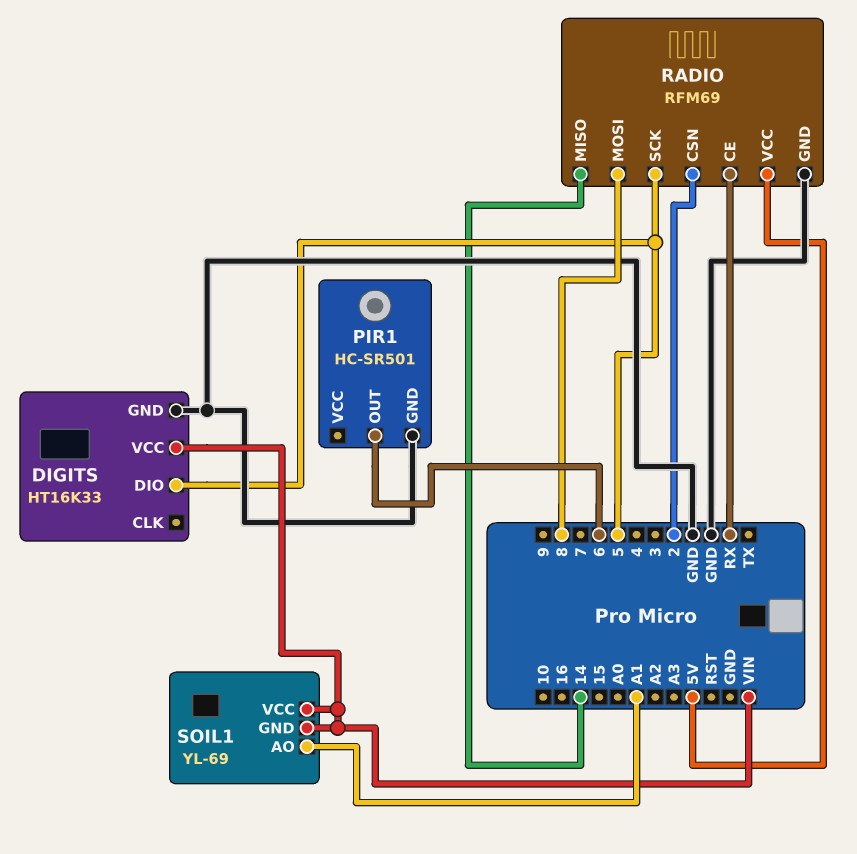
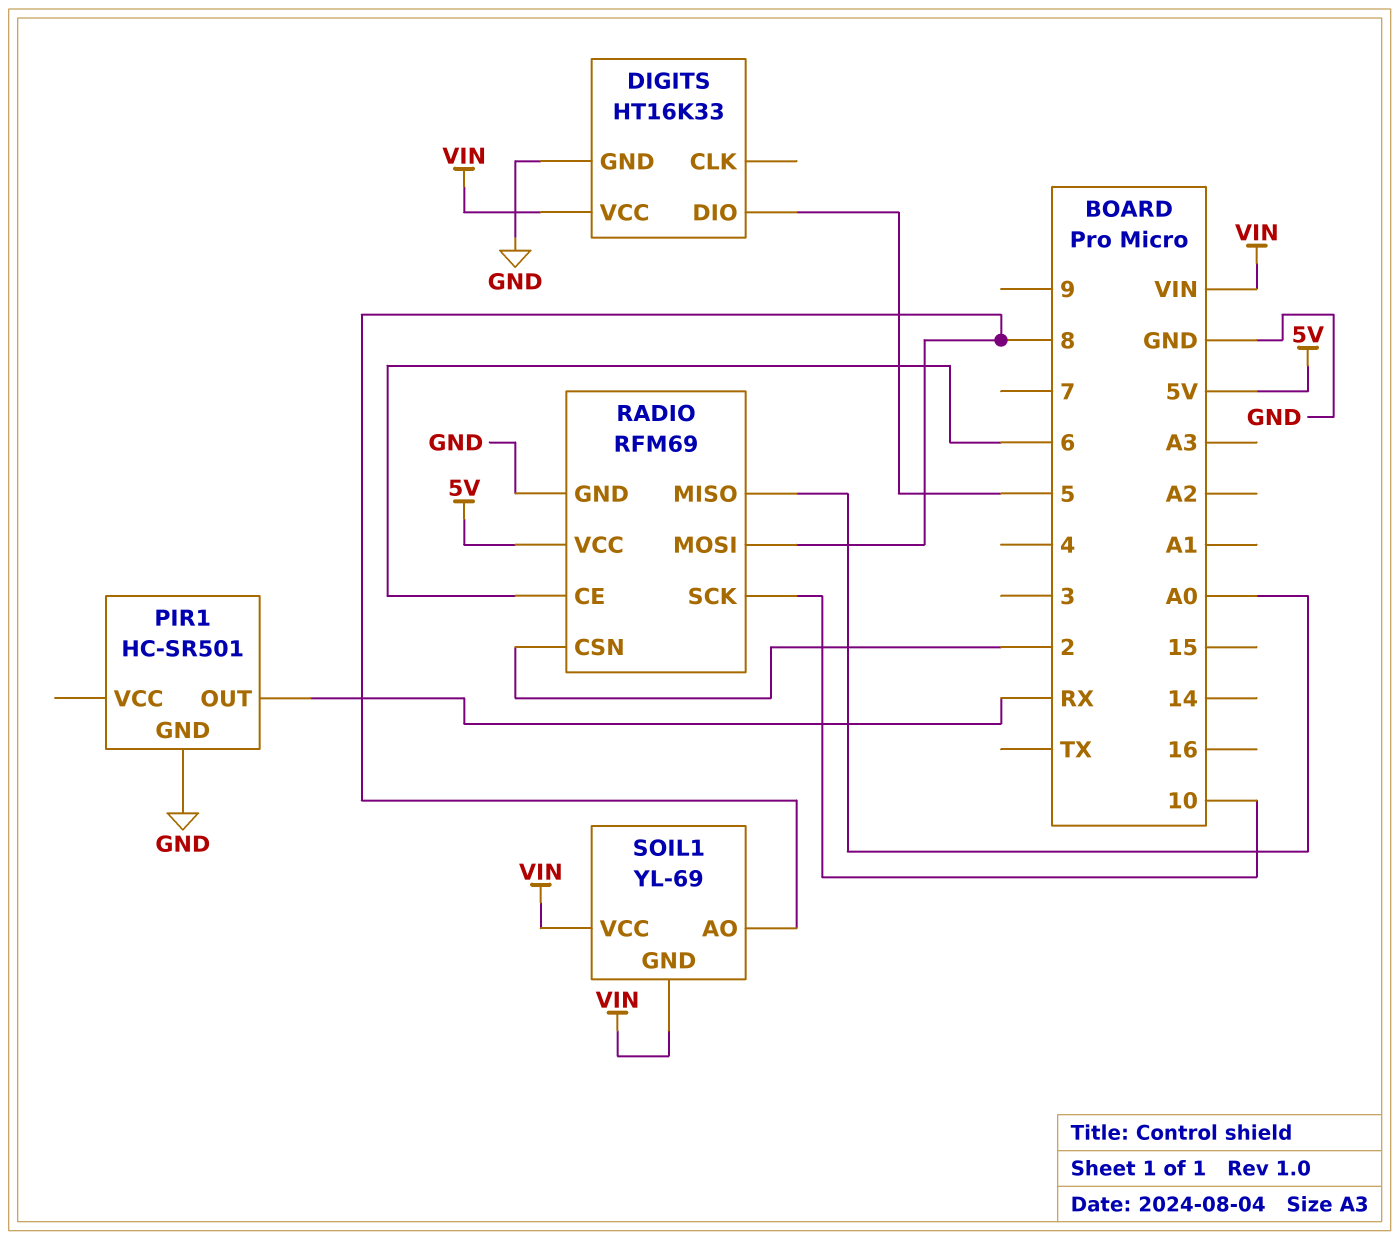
PIR1 pin OUT: 6 -> RX
RADIO pin CE: RX -> 6
RADIO pin MISO: 14 -> A0
RADIO pin SCK: 5 -> 10
SOIL1 pin AO: A1 -> 8

